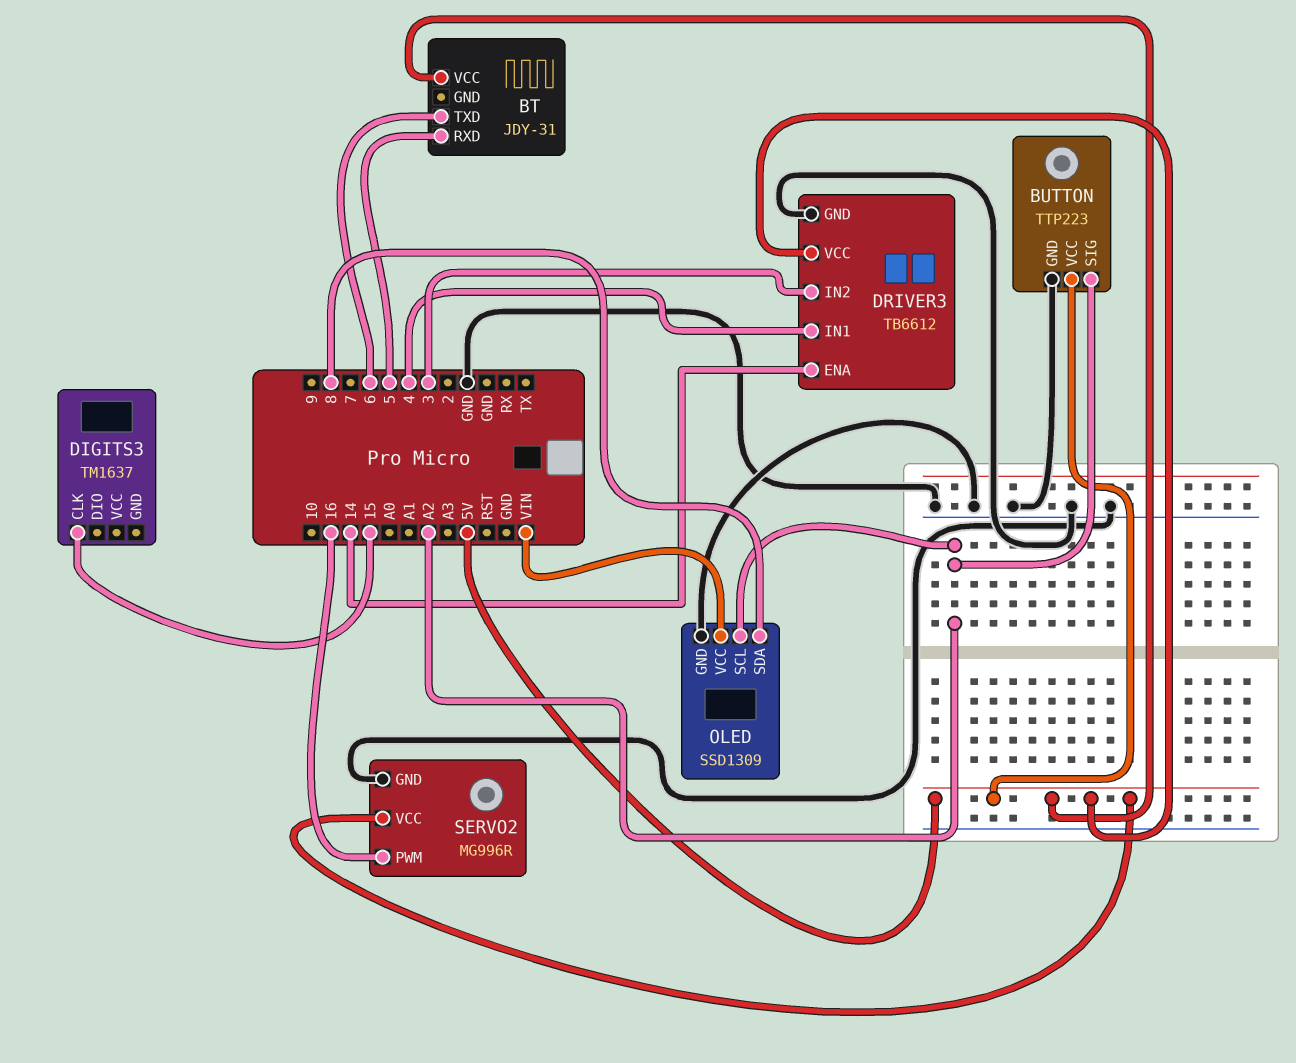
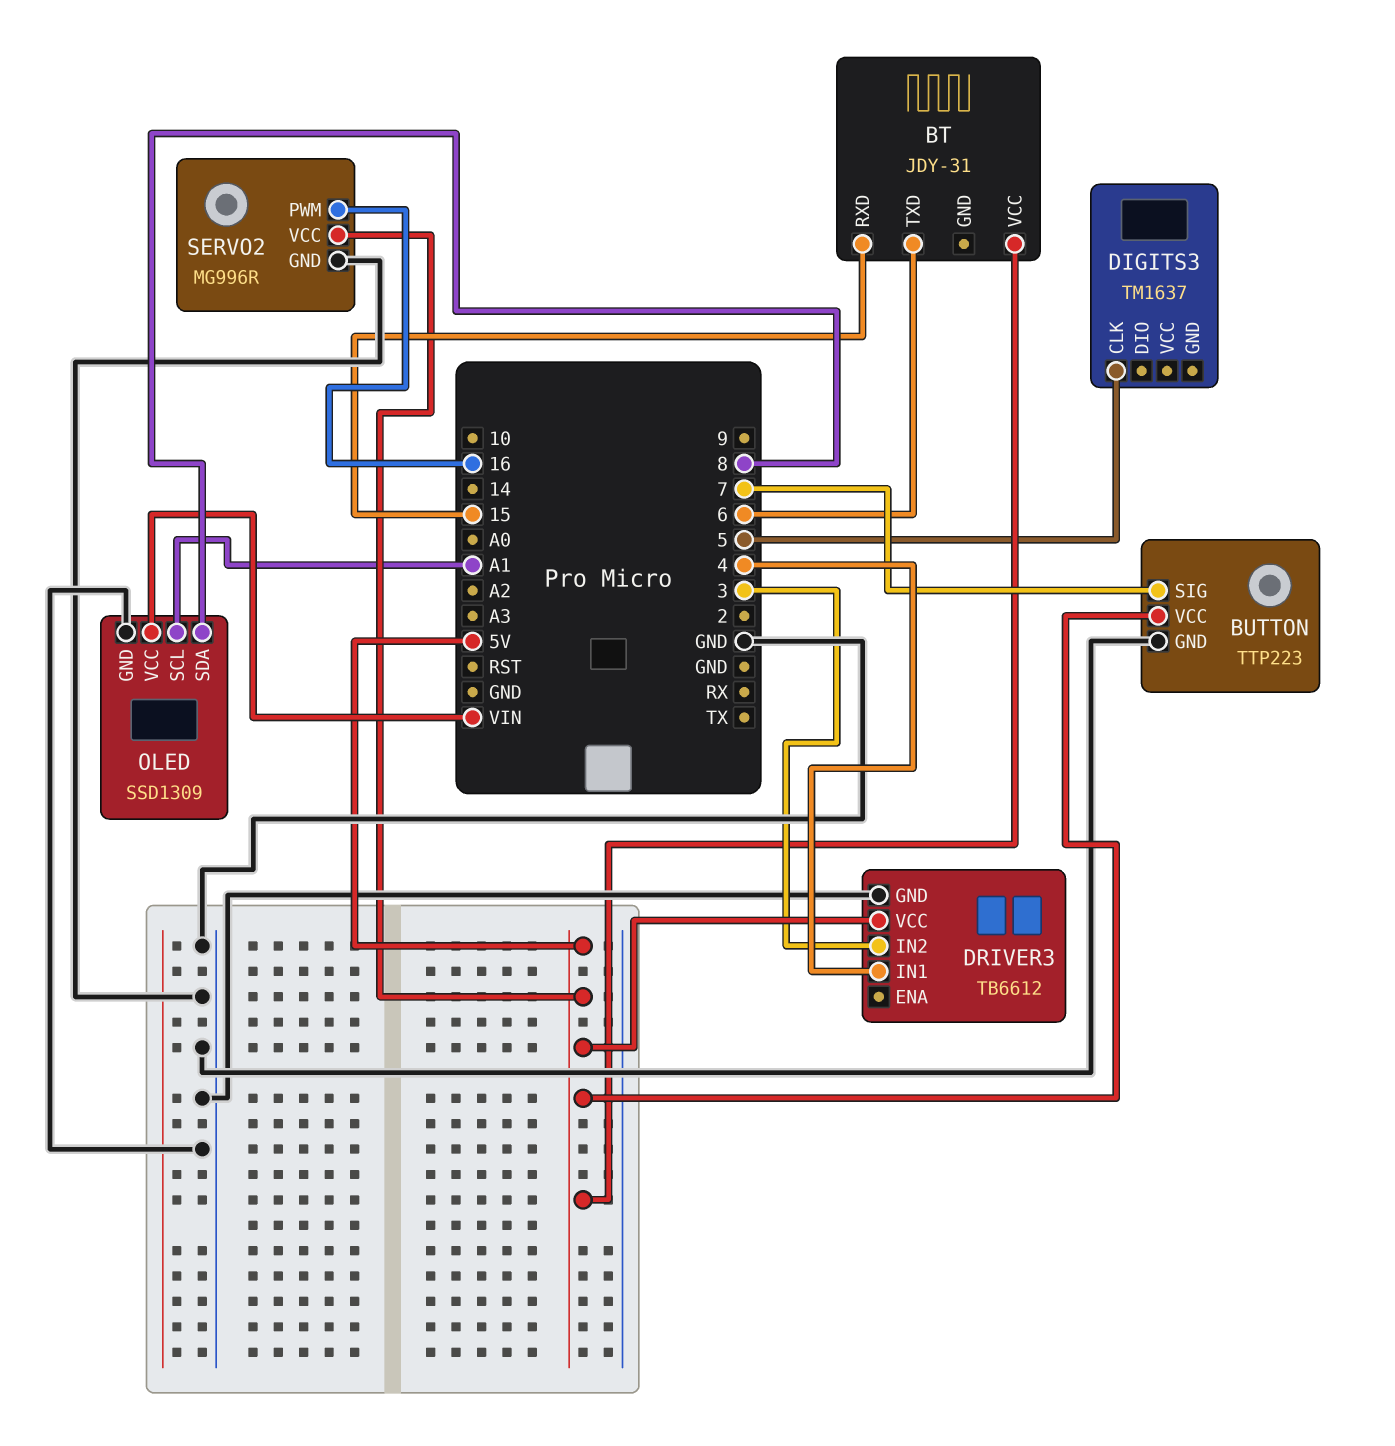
BT pin RXD: 5 -> 15
BUTTON pin SIG: A2 -> 7
DIGITS3 pin CLK: 15 -> 5
DRIVER3 pin ENA: 14 -> none
OLED pin SCL: A2 -> A1

